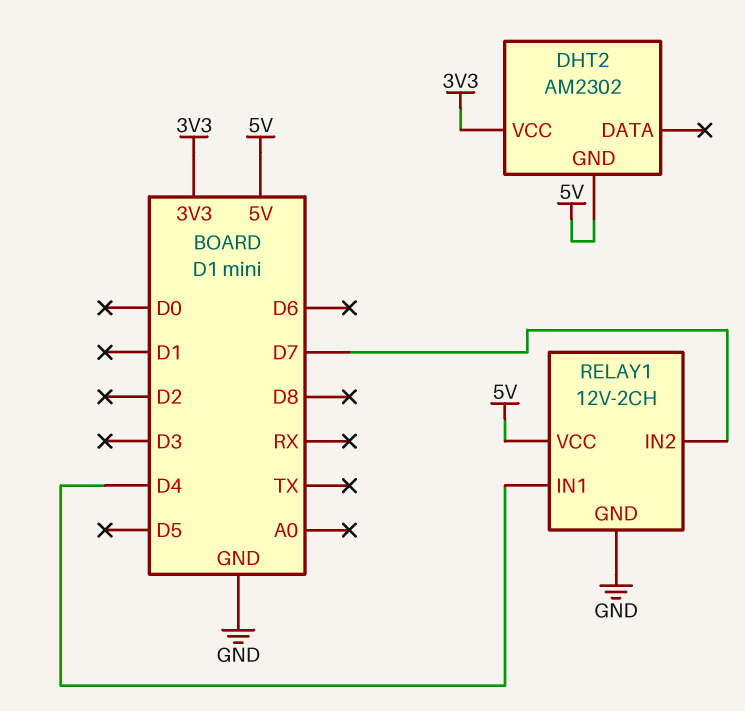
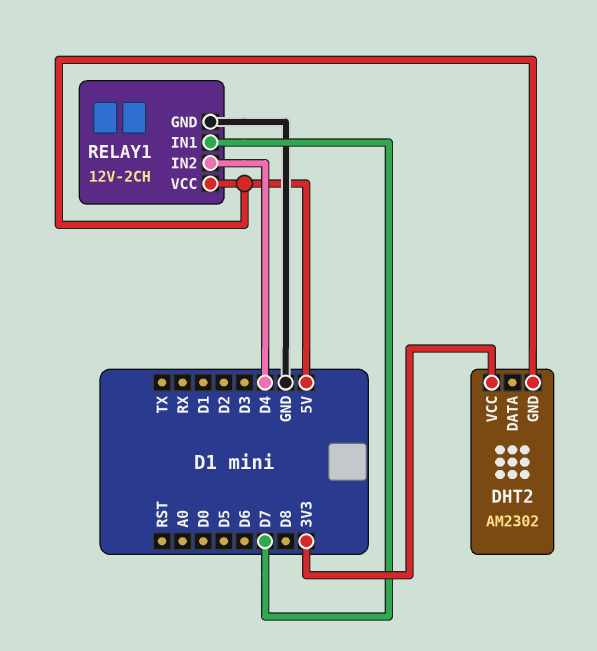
RELAY1 pin IN1: D4 -> D7
RELAY1 pin IN2: D7 -> D4

